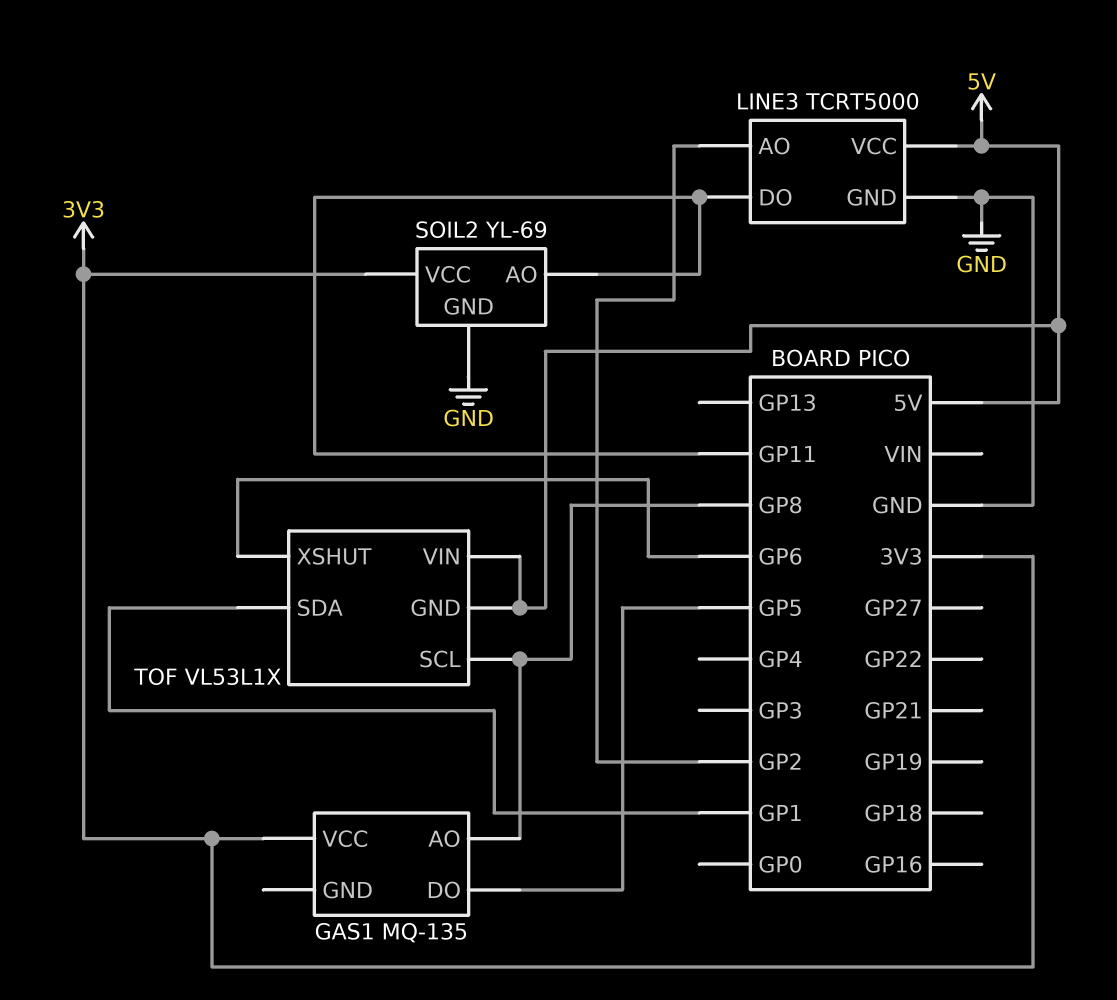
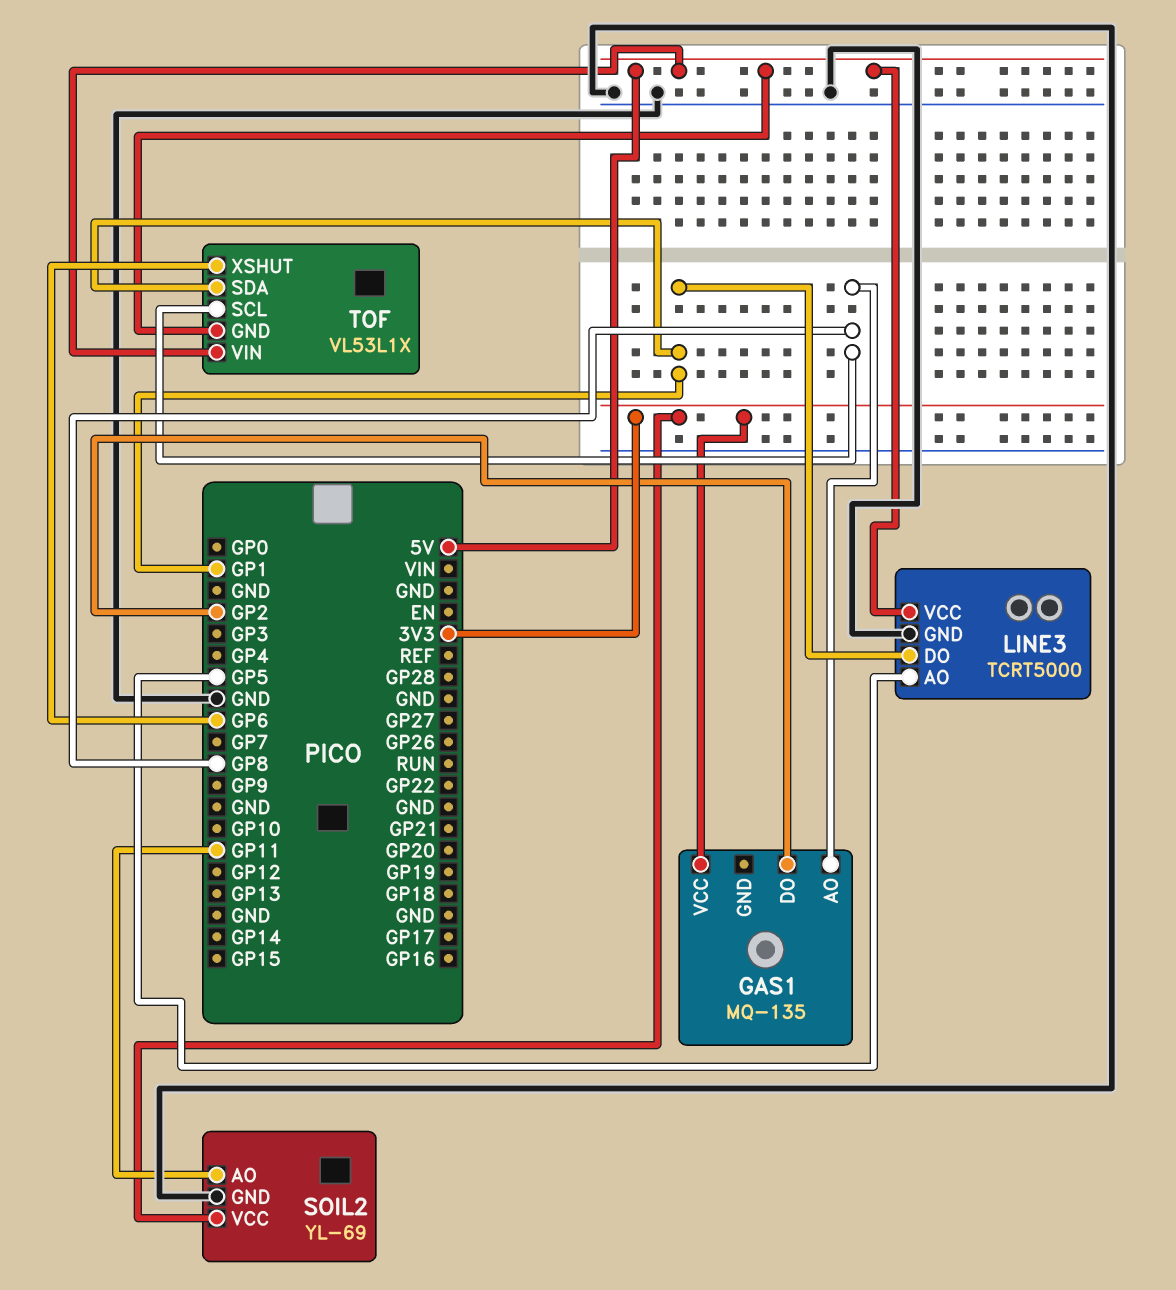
GAS1 pin DO: GP5 -> GP2
LINE3 pin AO: GP2 -> GP5
LINE3 pin DO: GP11 -> GP1

